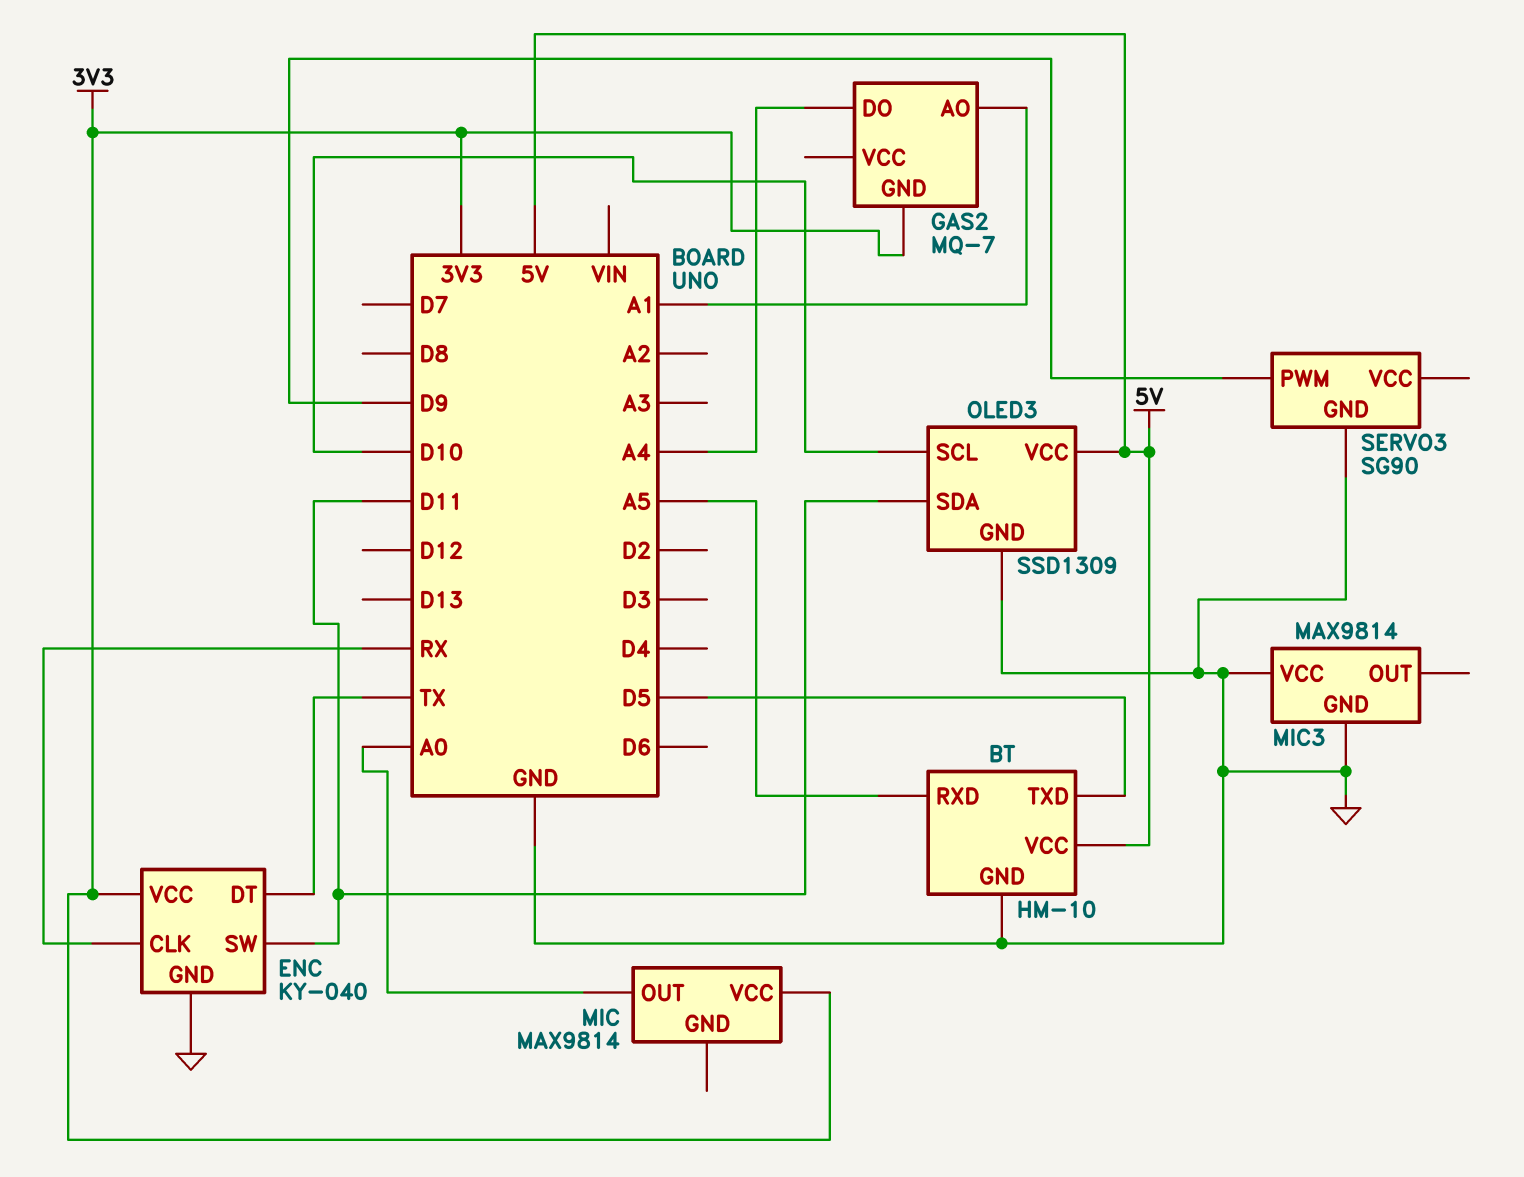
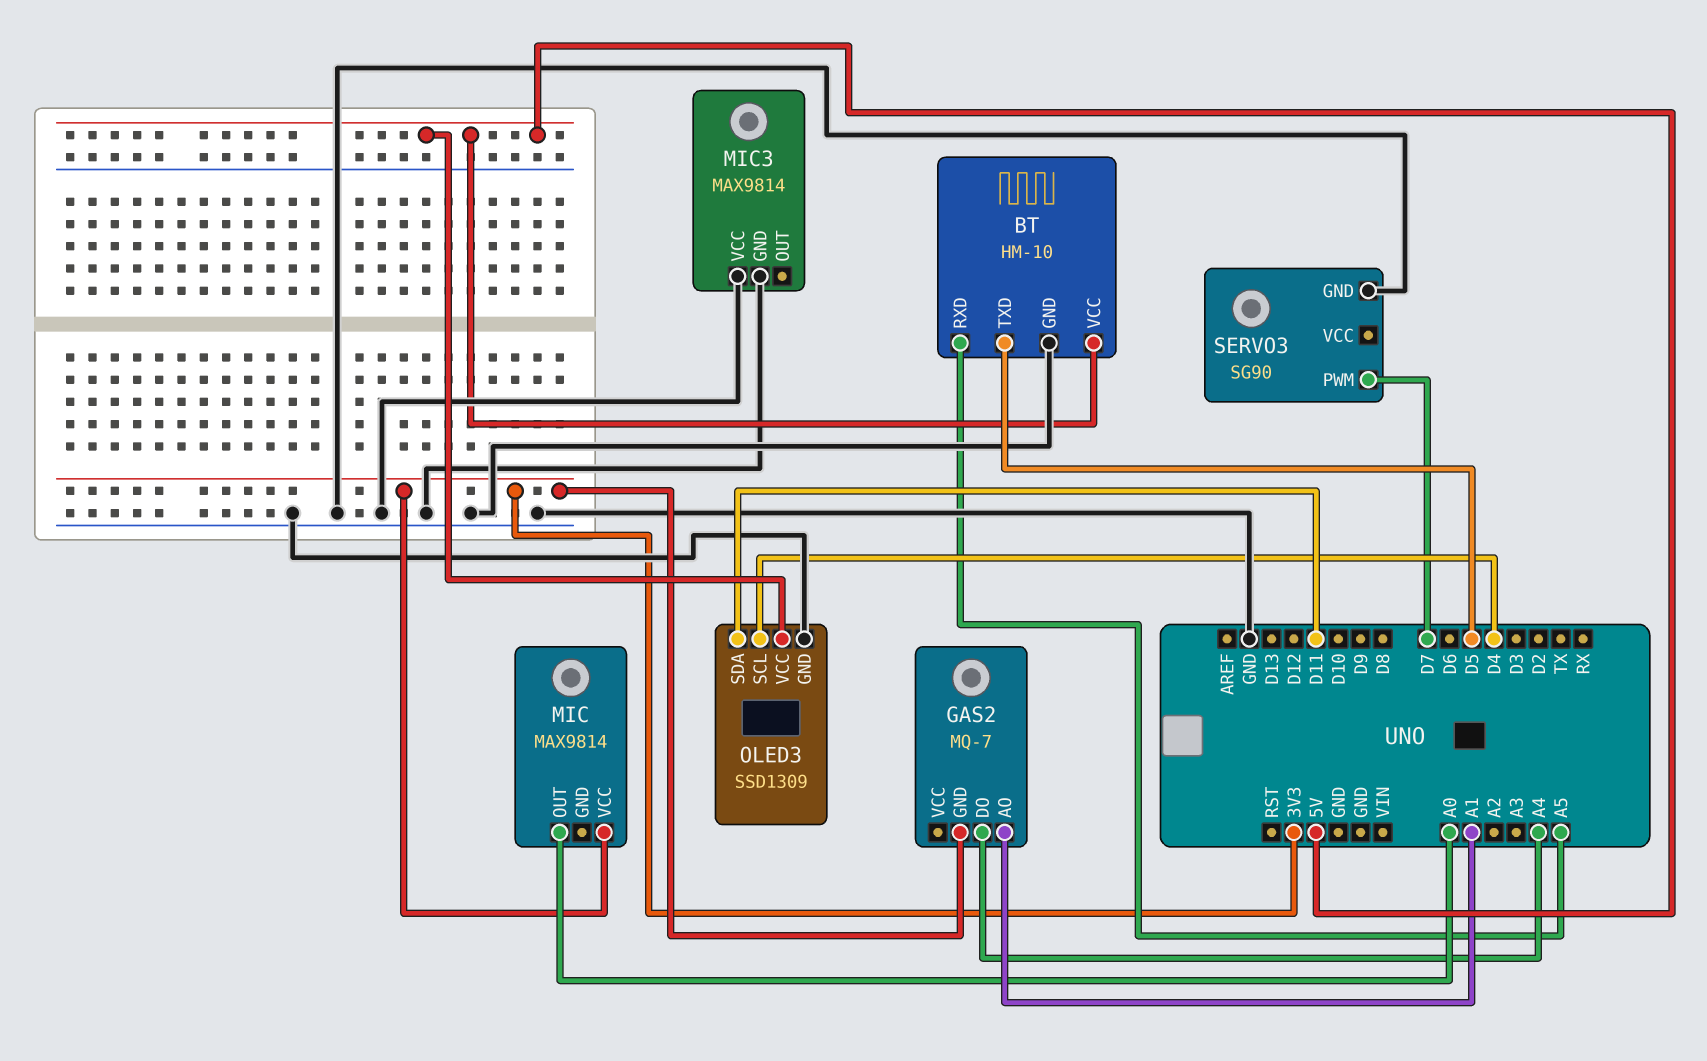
ENC: KY-040 -> none
ENC pin CLK: RX -> none
ENC pin DT: TX -> none
ENC pin GND: GND -> none
ENC pin SW: D11 -> none
ENC pin VCC: 3V3 -> none
OLED3 pin SCL: D10 -> D4
SERVO3 pin PWM: D9 -> D7

